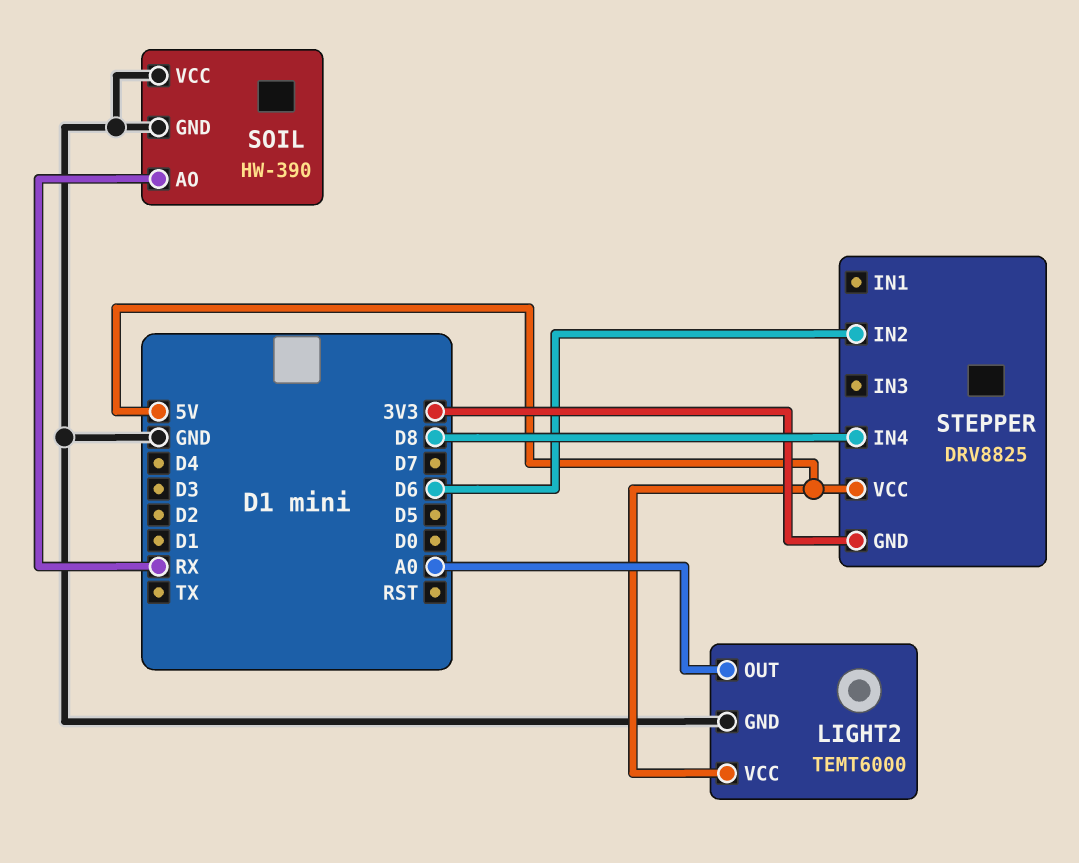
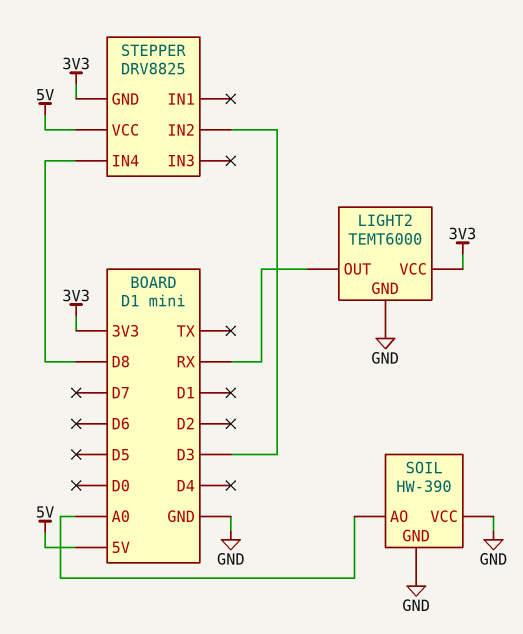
LIGHT2 pin OUT: A0 -> RX
LIGHT2 pin VCC: 5V -> 3V3
SOIL pin AO: RX -> A0
STEPPER pin IN2: D6 -> D3

